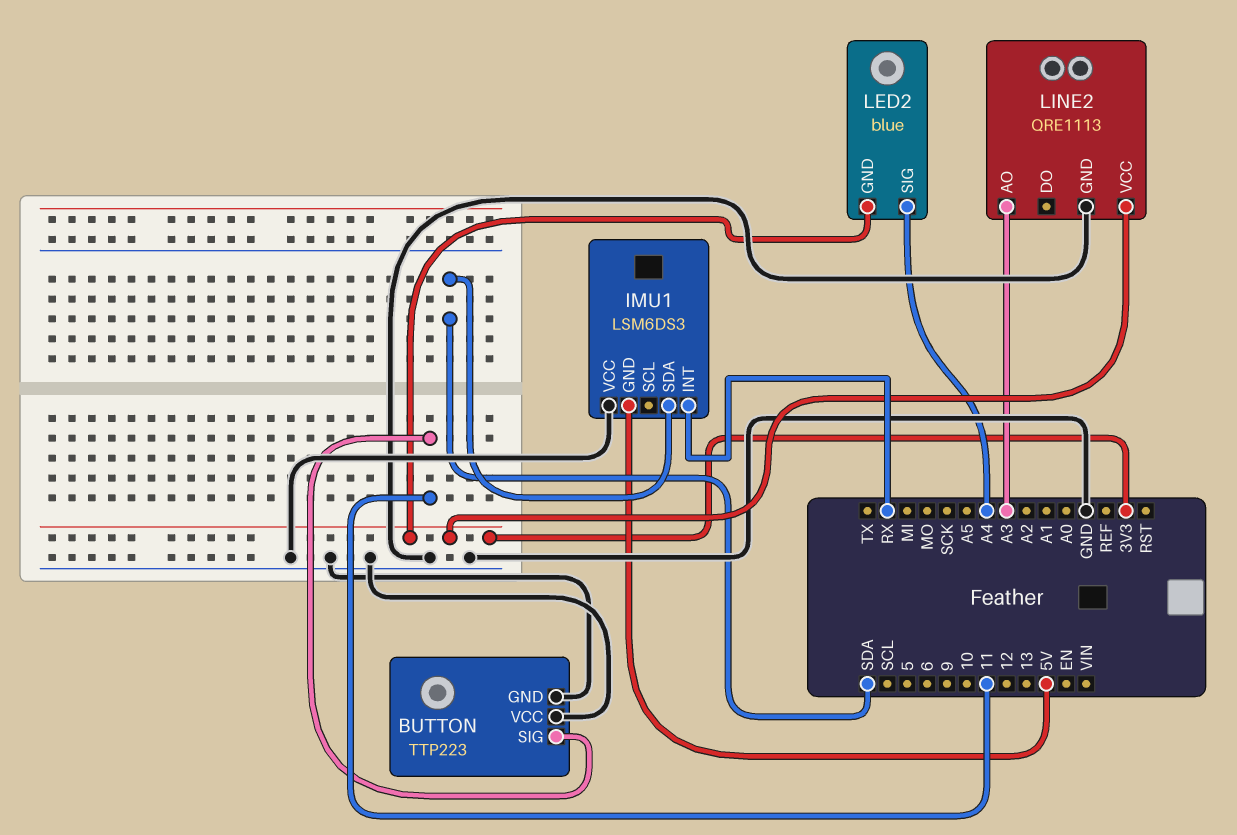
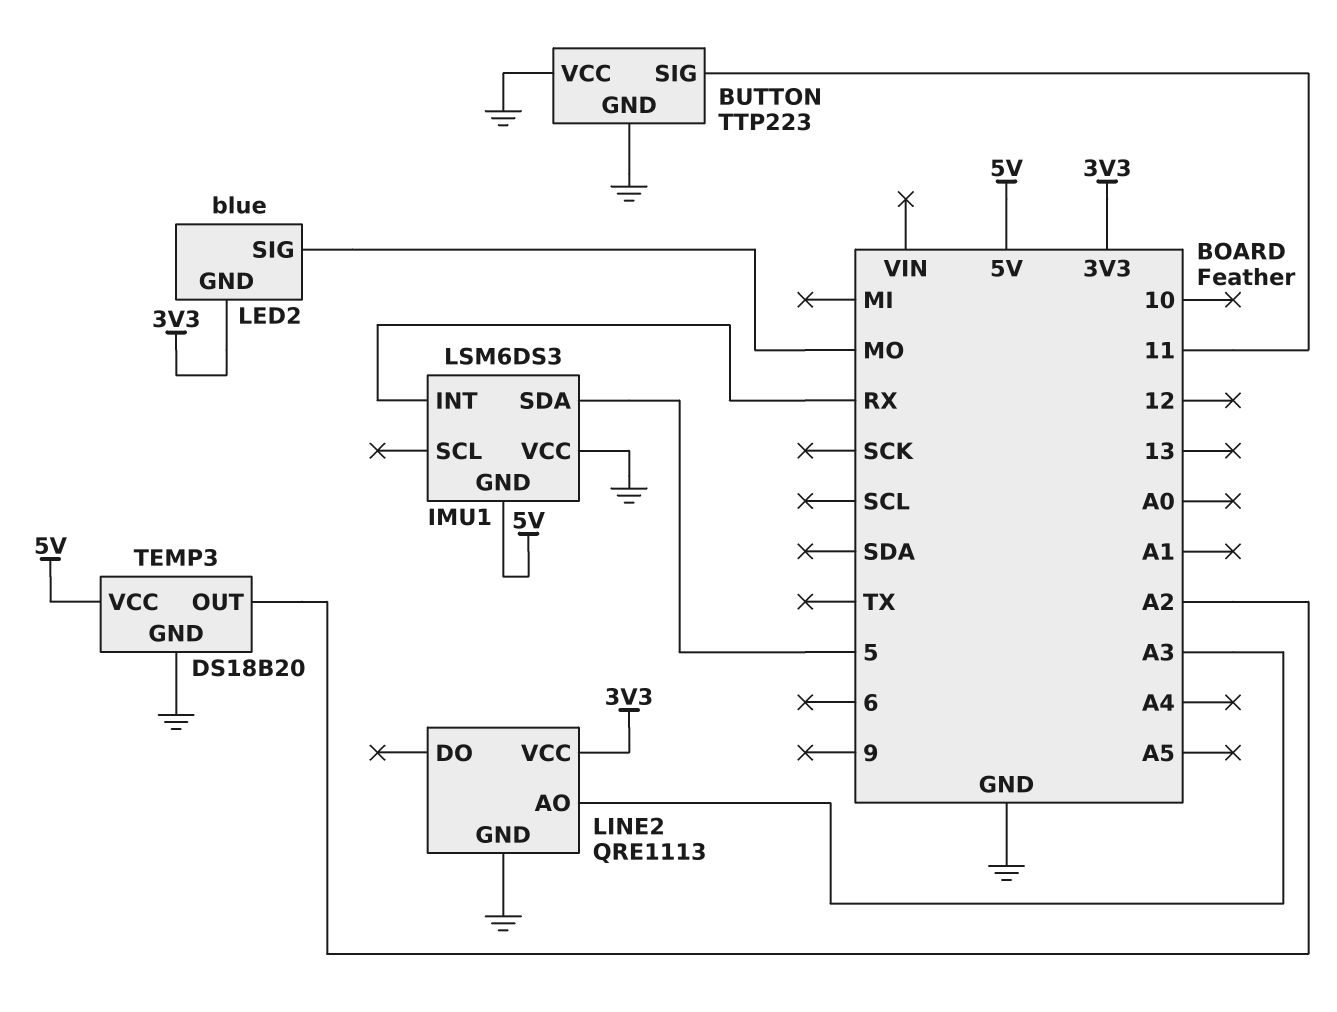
IMU1 pin SDA: SDA -> 5
LED2 pin SIG: A4 -> MO
TEMP3: none -> DS18B20
TEMP3 pin GND: none -> GND
TEMP3 pin OUT: none -> A2
TEMP3 pin VCC: none -> 5V

